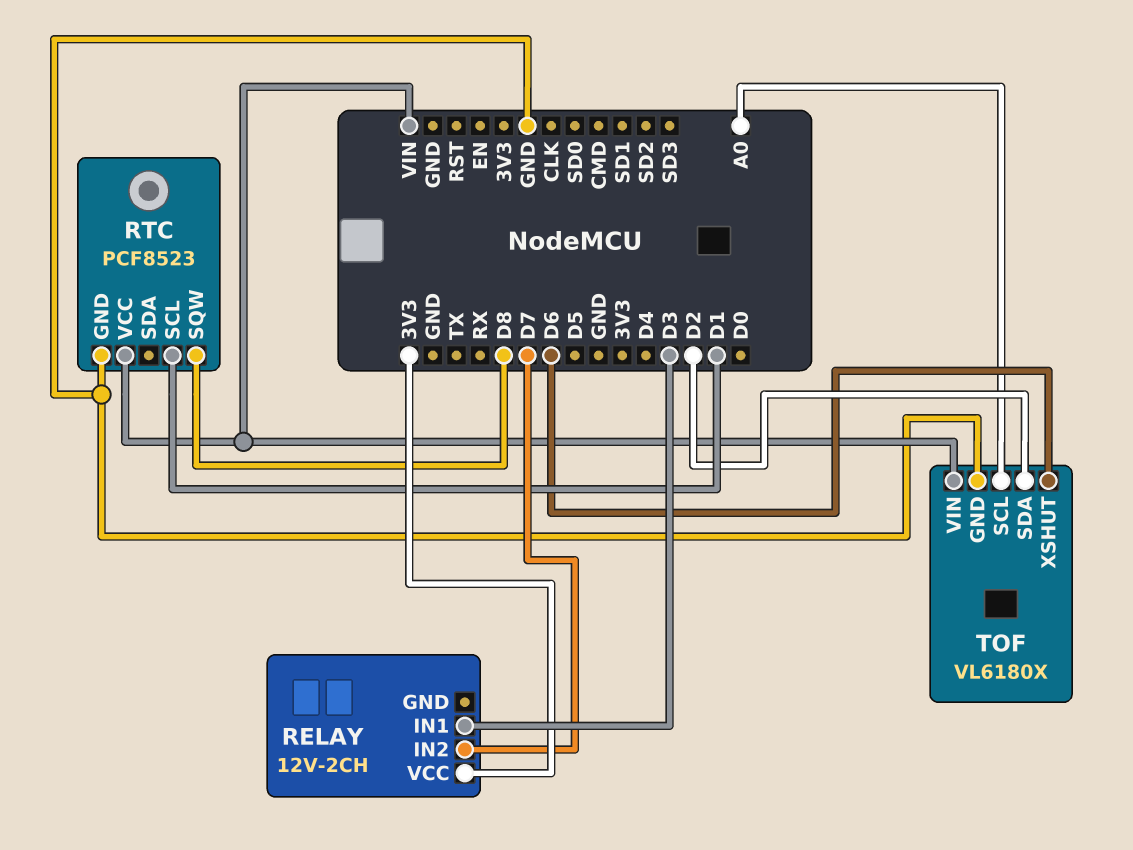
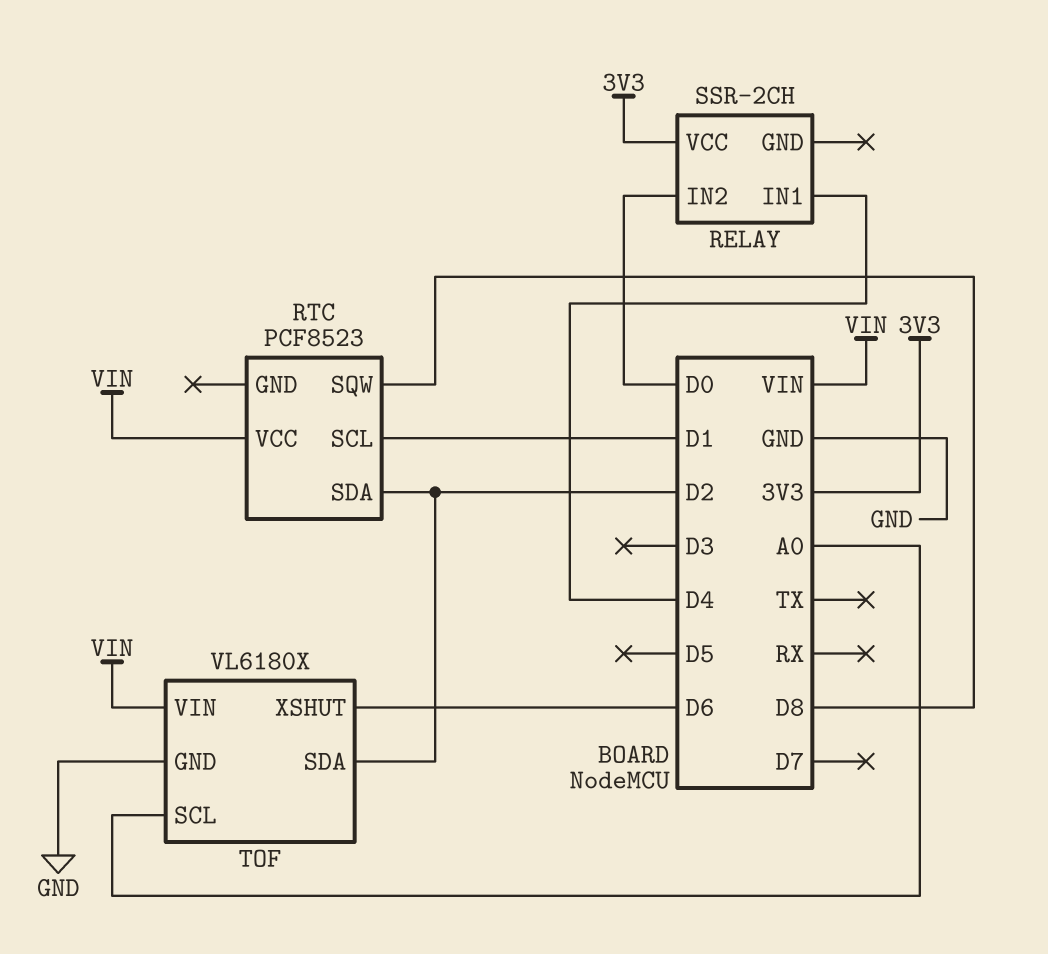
RELAY: 12V-2CH -> SSR-2CH
RELAY pin IN1: D3 -> D4
RELAY pin IN2: D7 -> D0
RTC pin GND: GND -> none
RTC pin SDA: none -> D2

